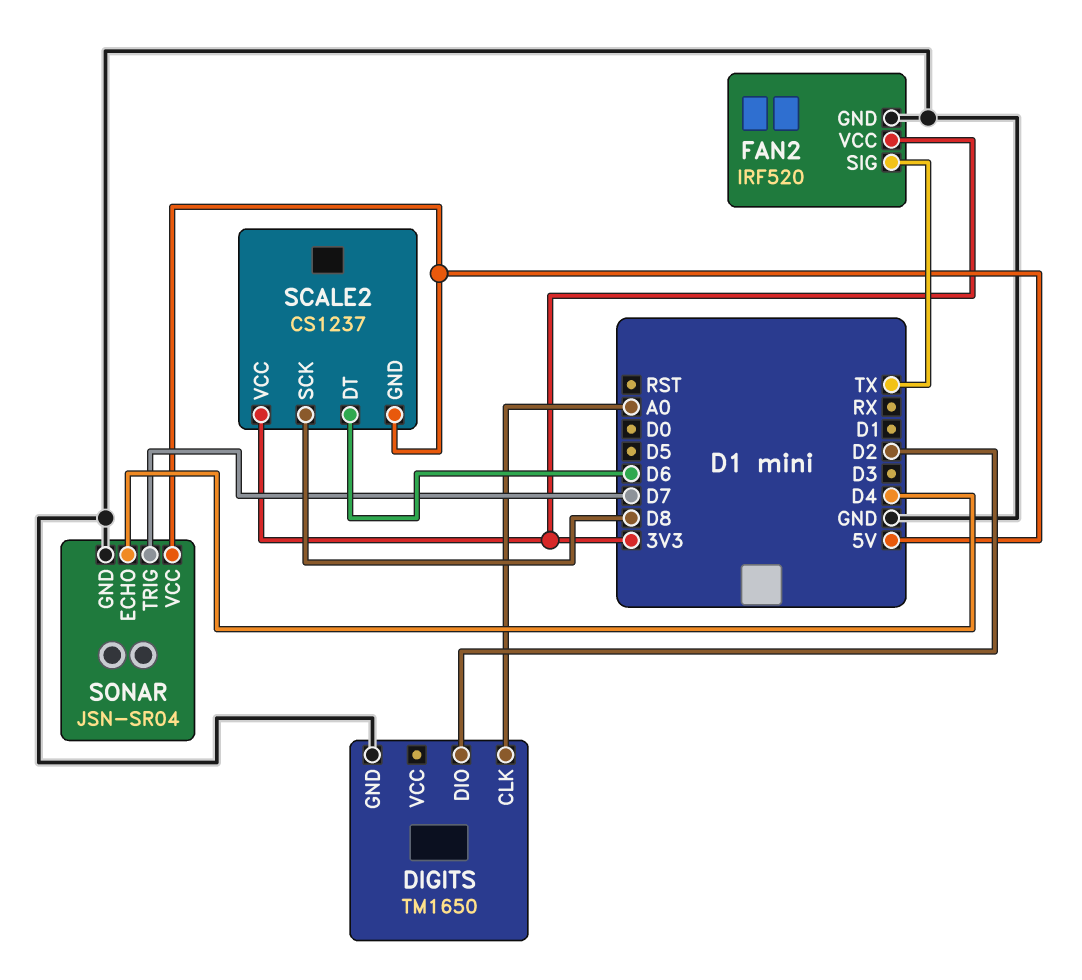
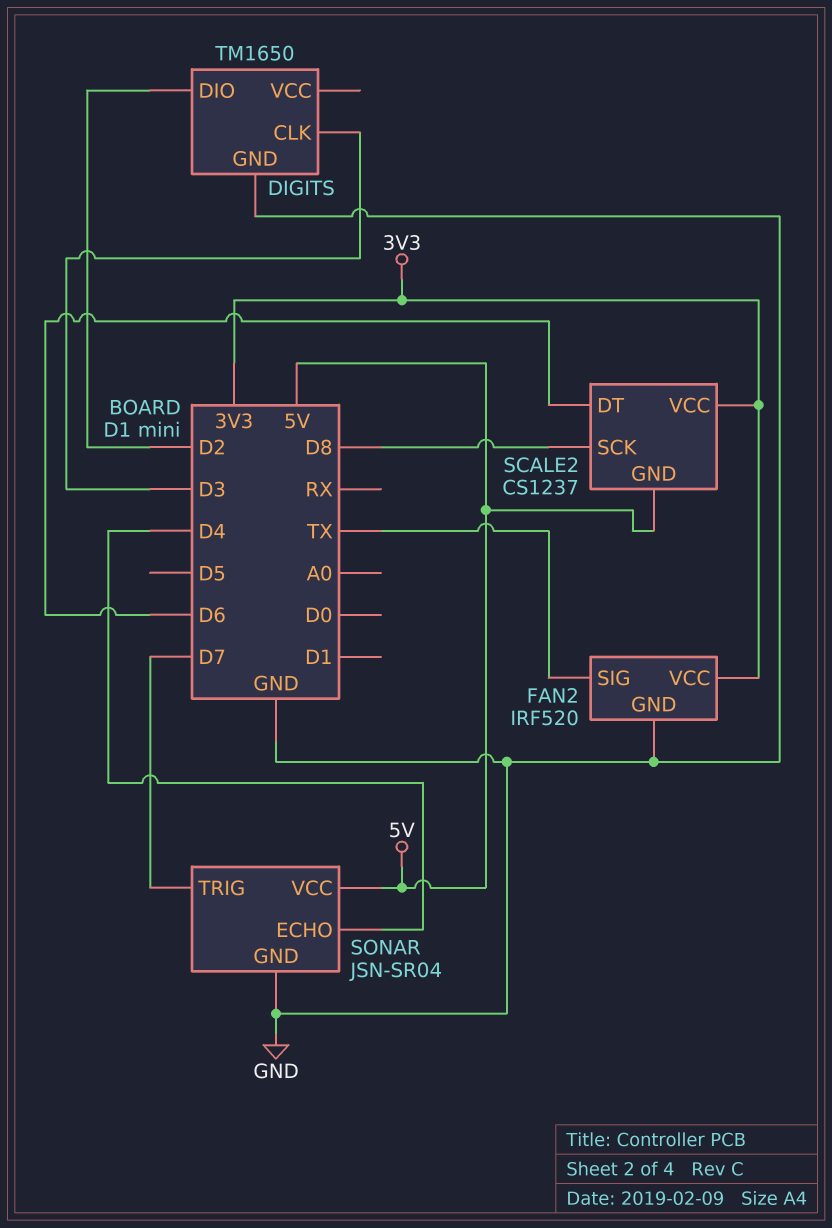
DIGITS pin CLK: A0 -> D3

